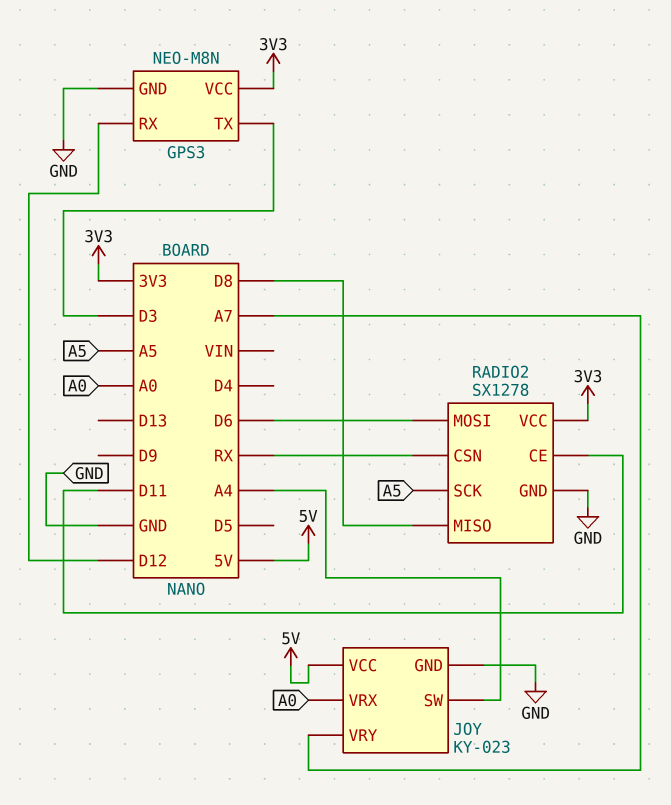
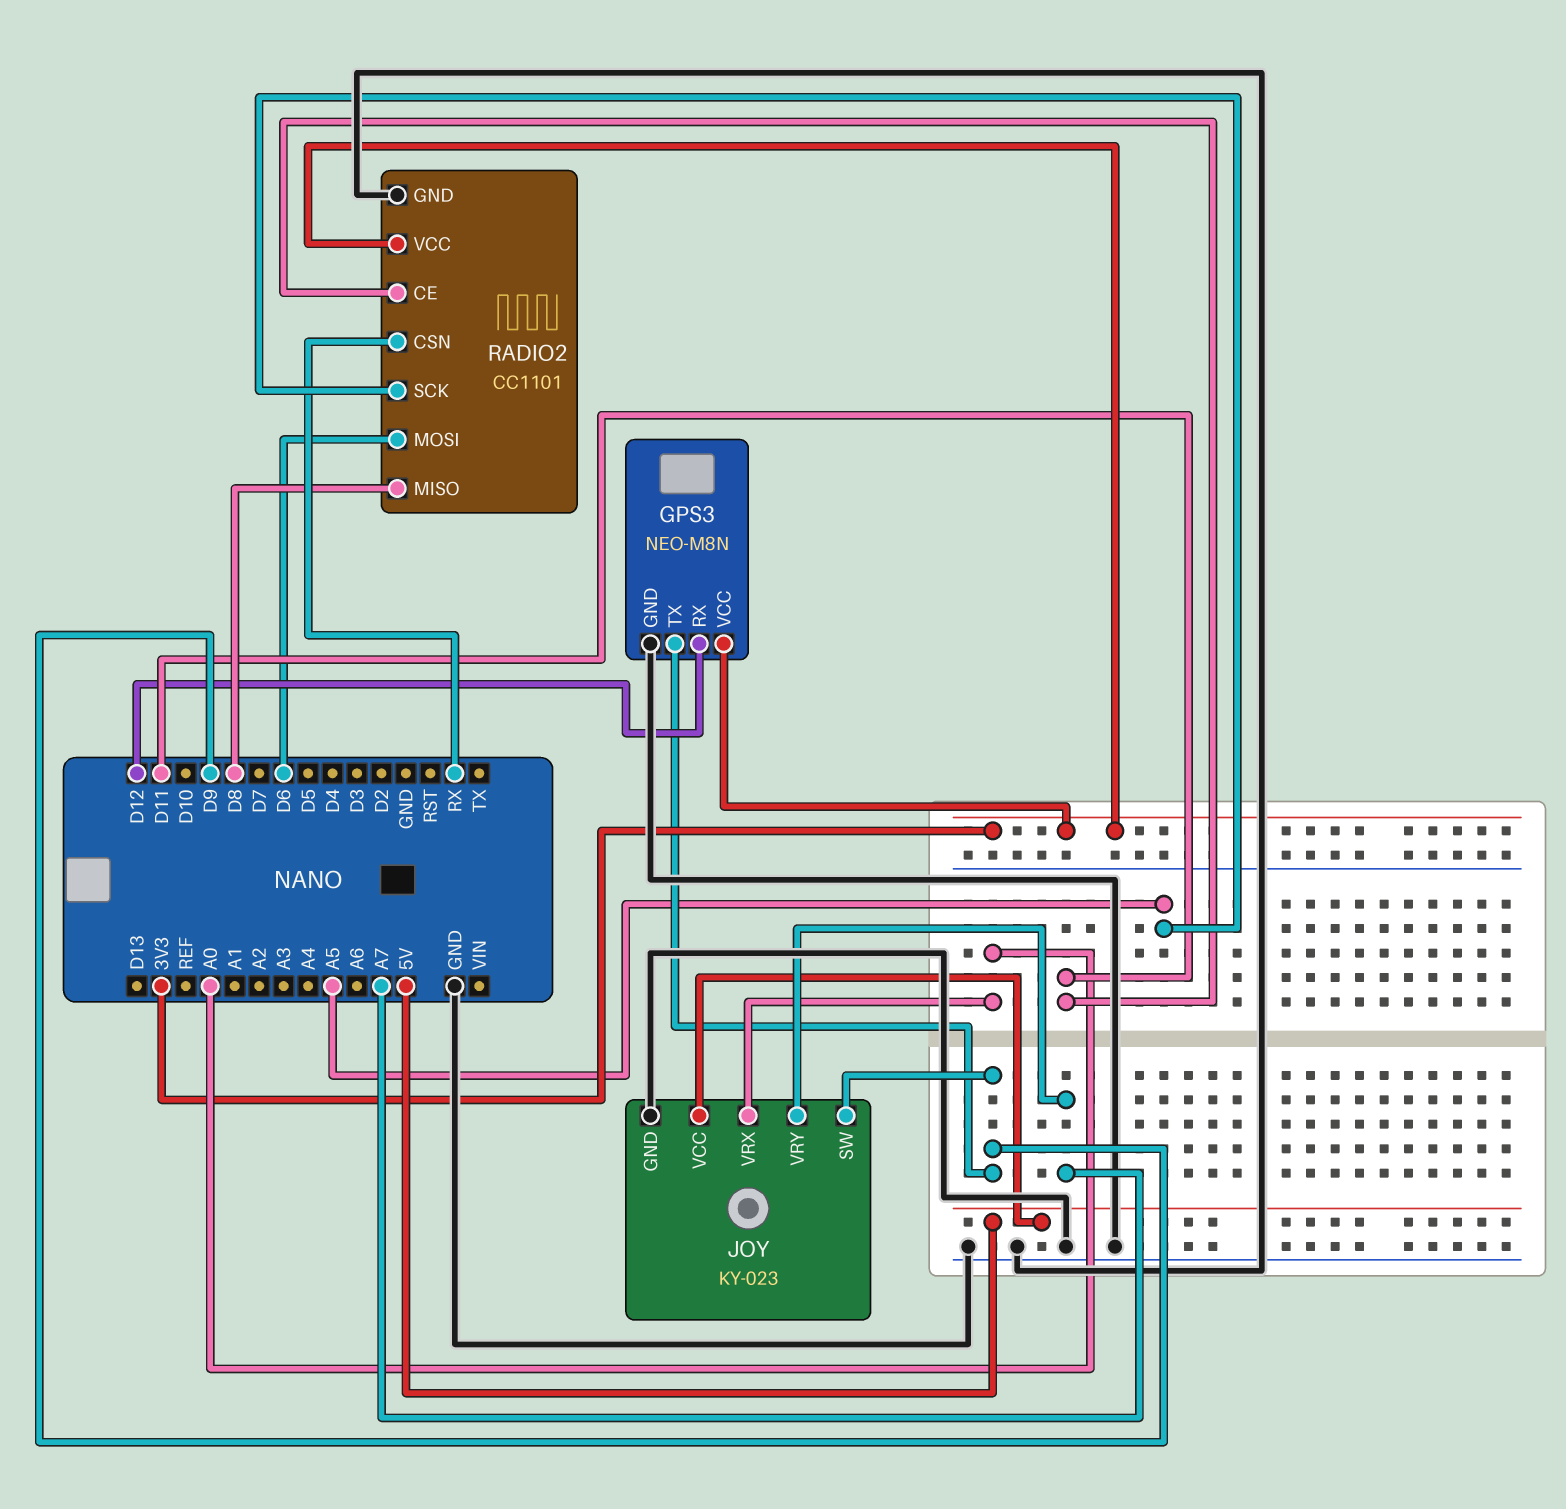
GPS3 pin TX: D3 -> D9
JOY pin SW: A4 -> D9
RADIO2: SX1278 -> CC1101

